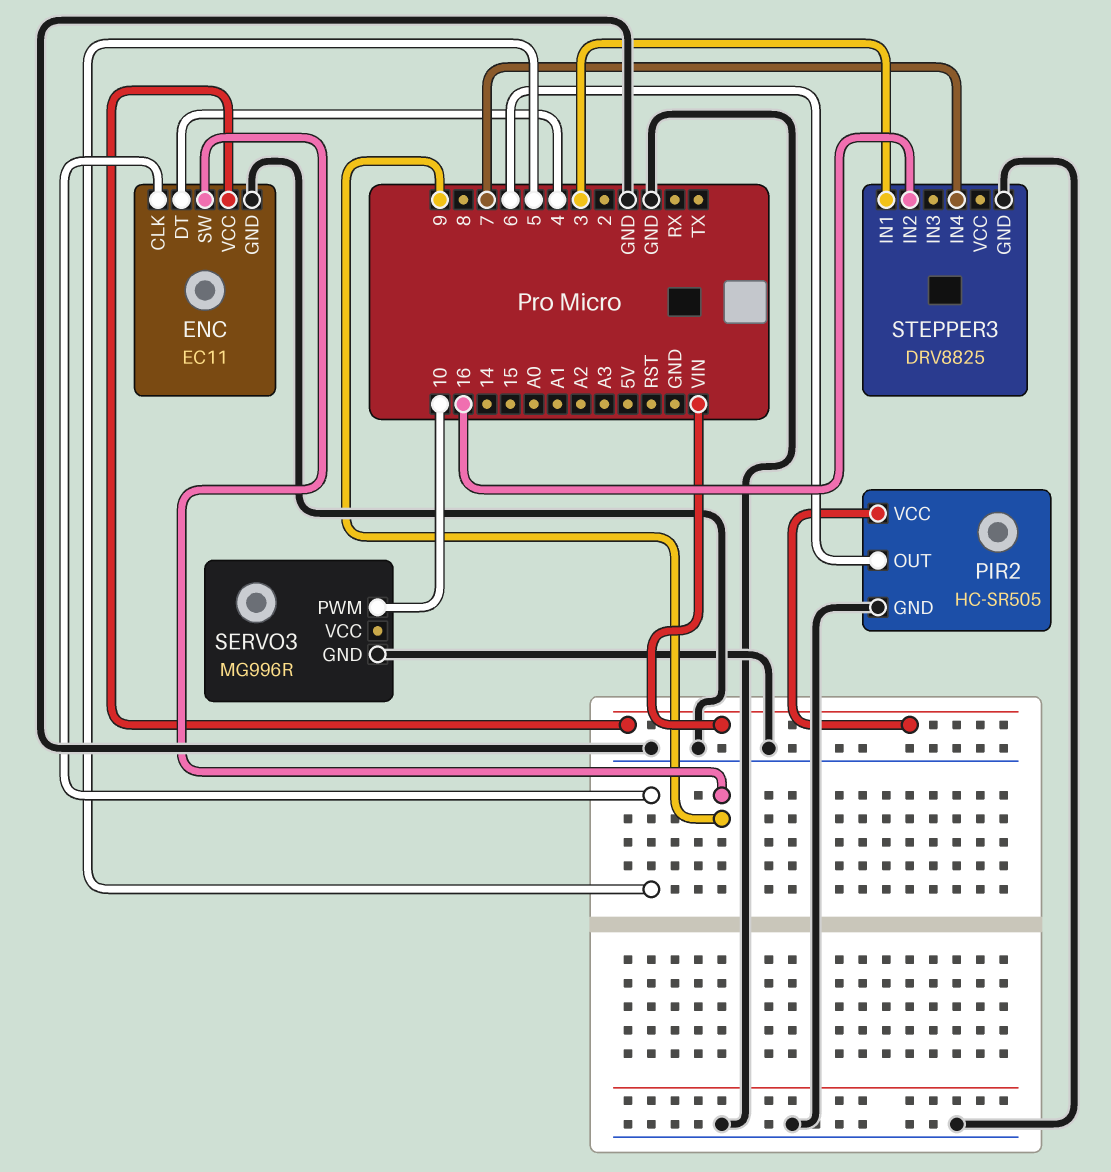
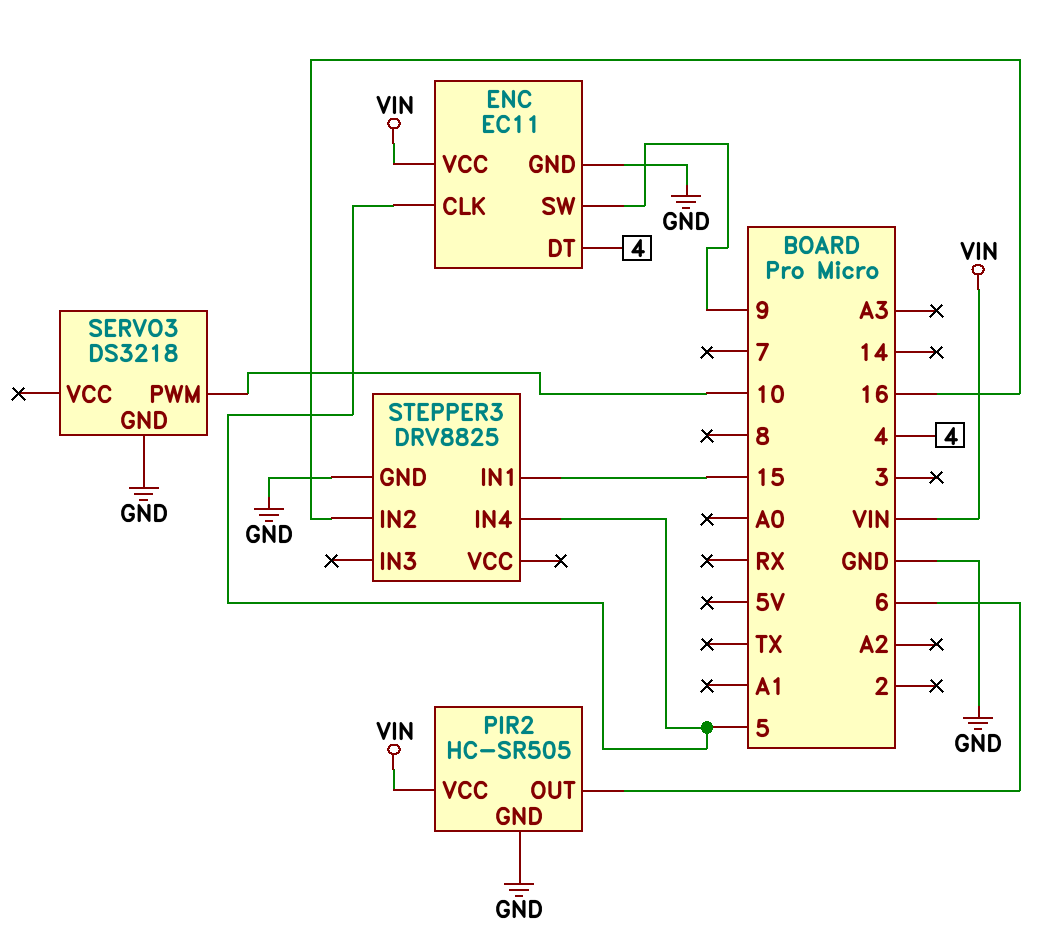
SERVO3: MG996R -> DS3218
STEPPER3 pin IN1: 3 -> 15
STEPPER3 pin IN4: 7 -> 5

